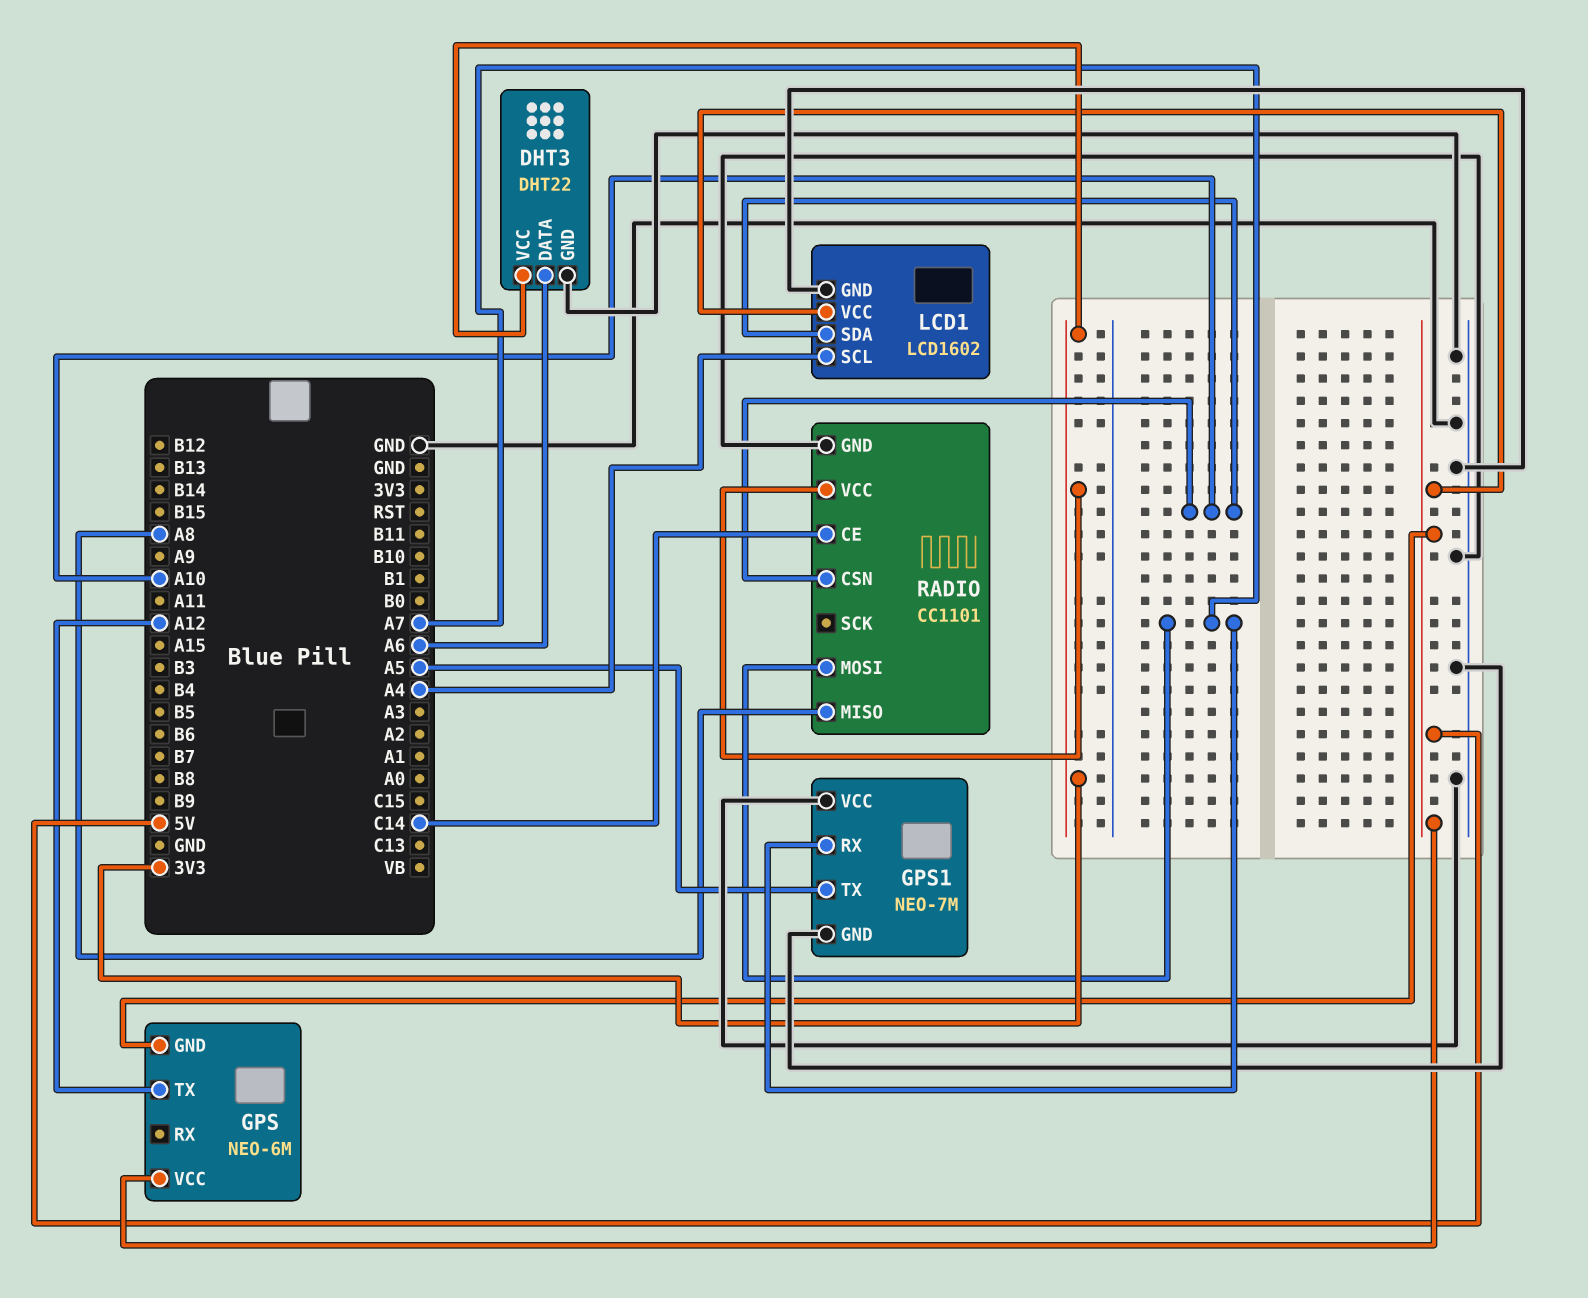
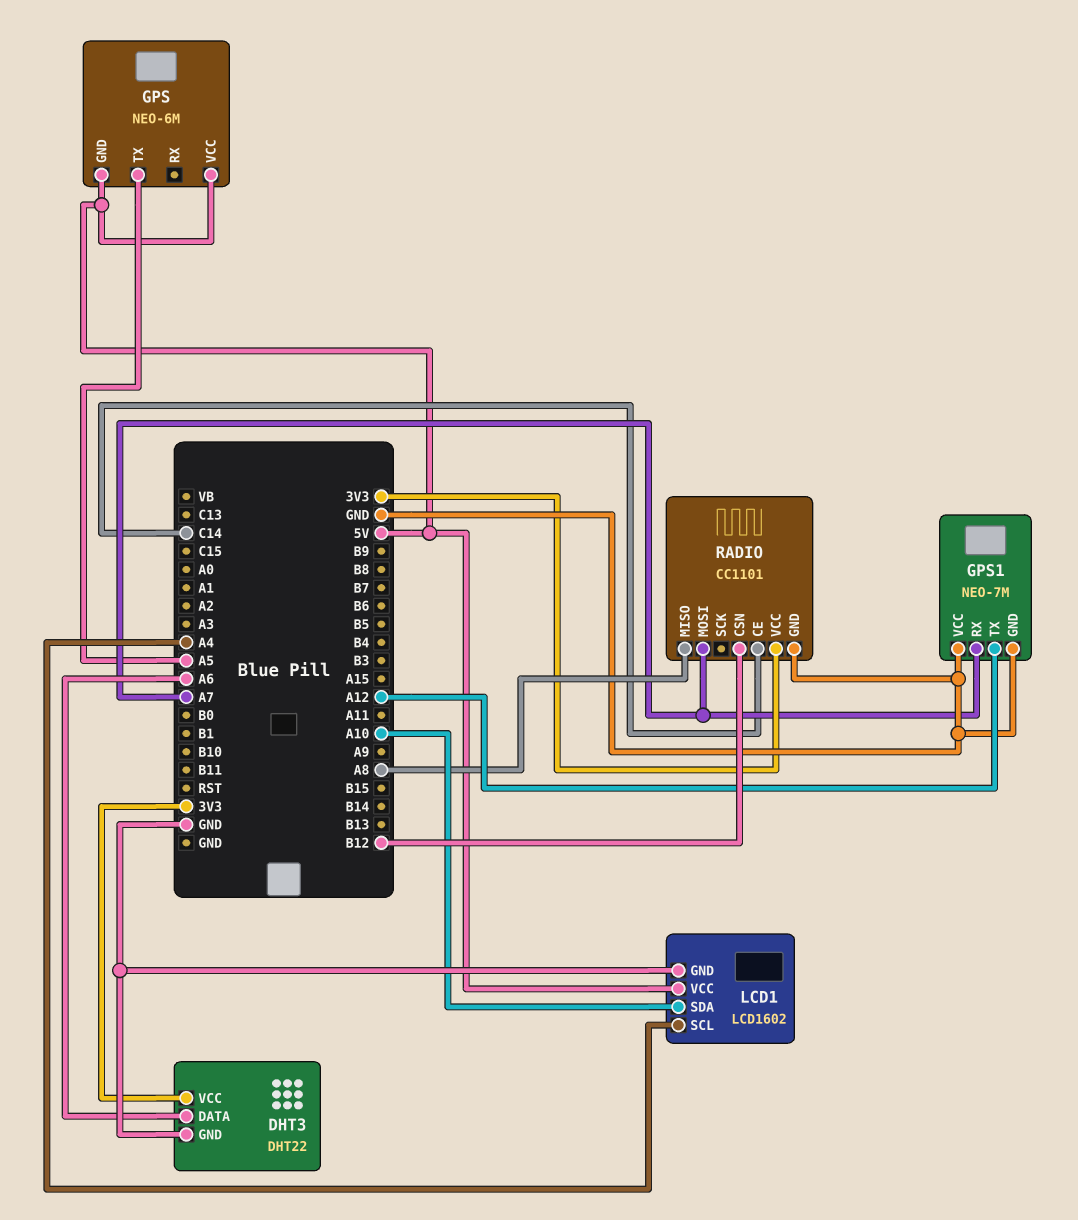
GPS pin TX: A12 -> A5
GPS1 pin TX: A5 -> A12
RADIO pin CSN: A10 -> B12

